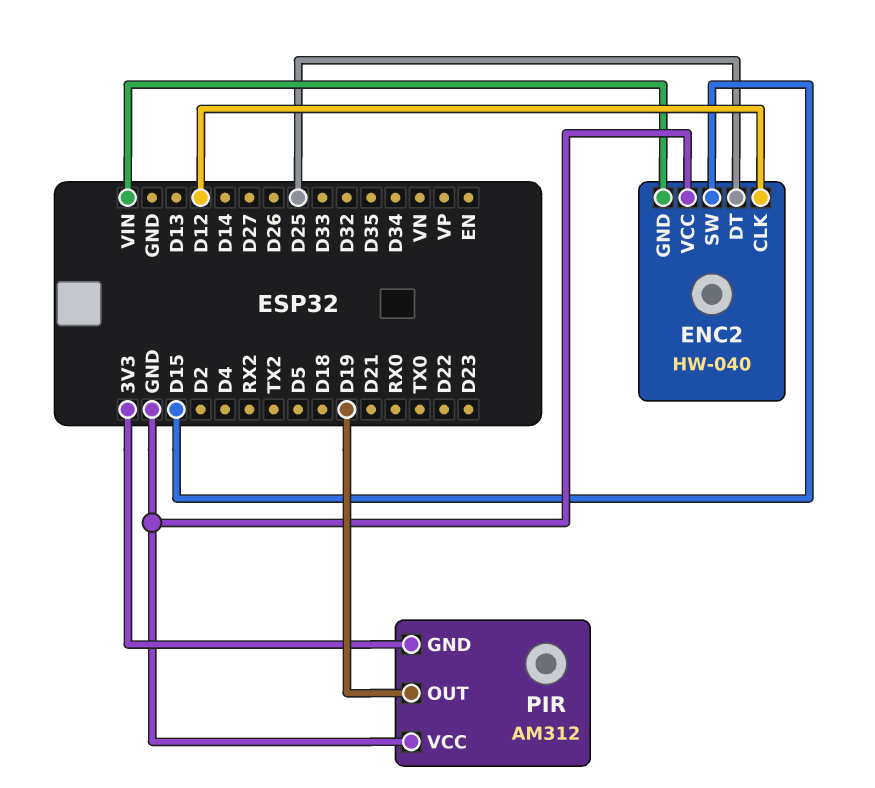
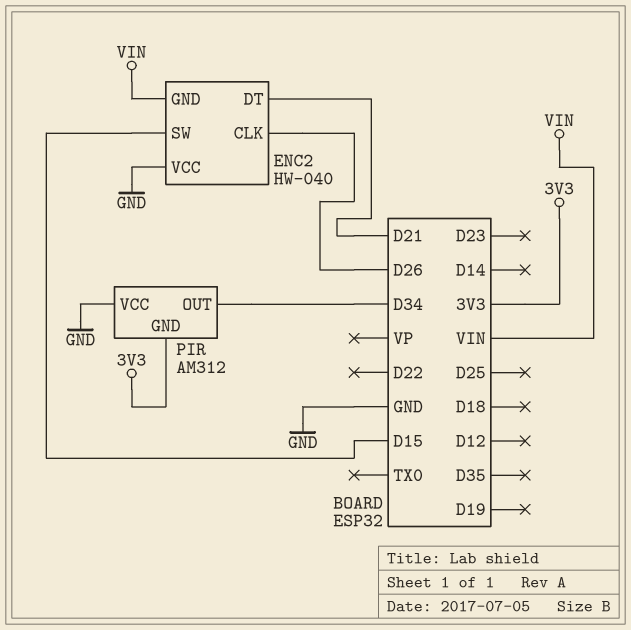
ENC2 pin CLK: D12 -> D26
ENC2 pin DT: D25 -> D21
PIR pin OUT: D19 -> D34

